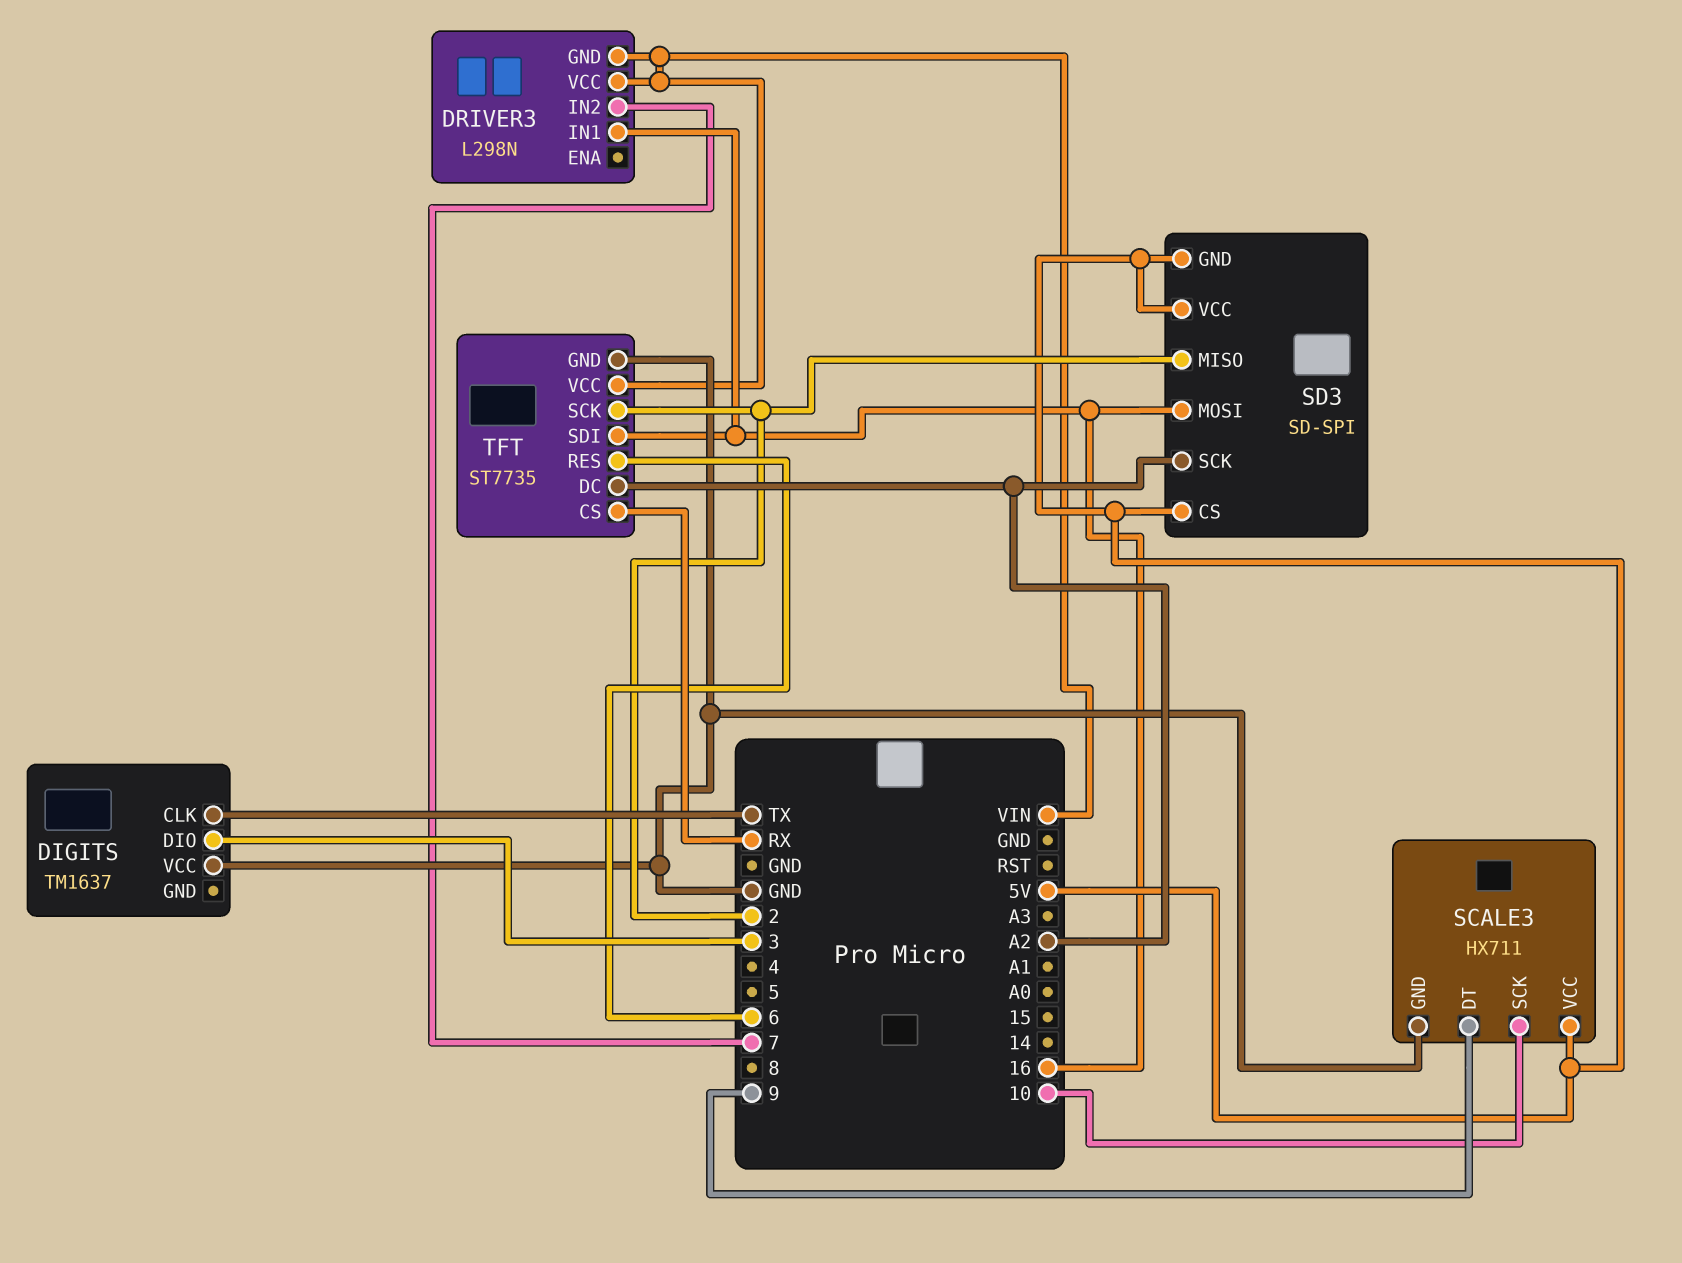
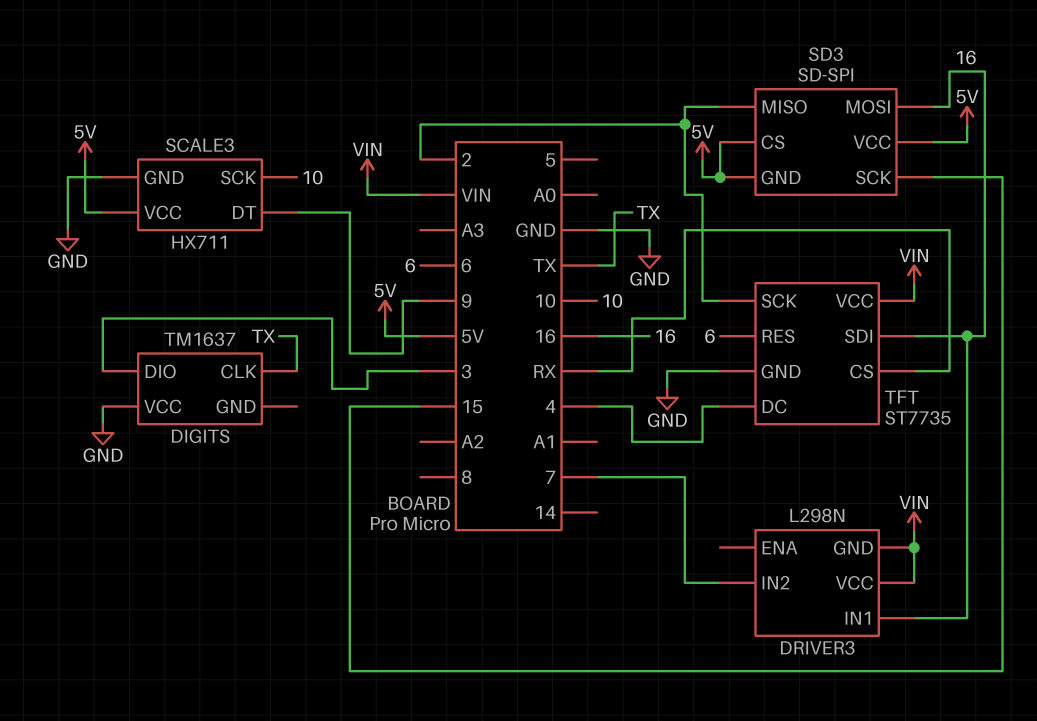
SD3 pin SCK: A2 -> 15
TFT pin DC: A2 -> 4

